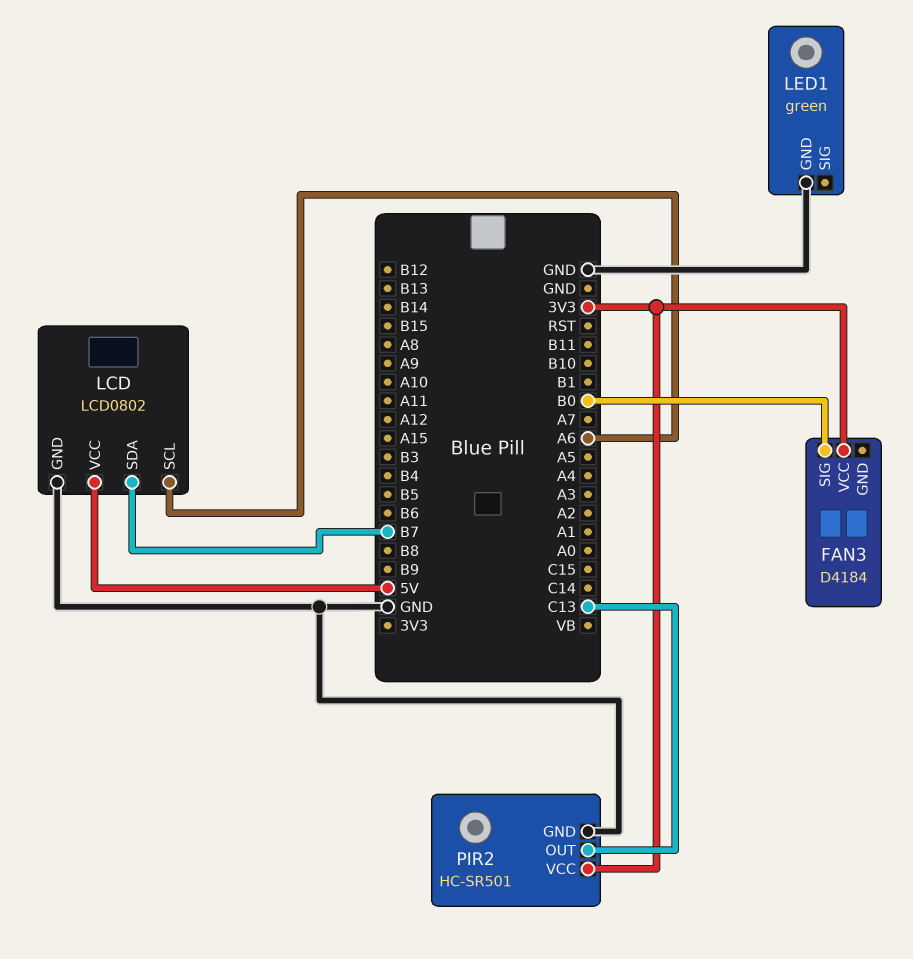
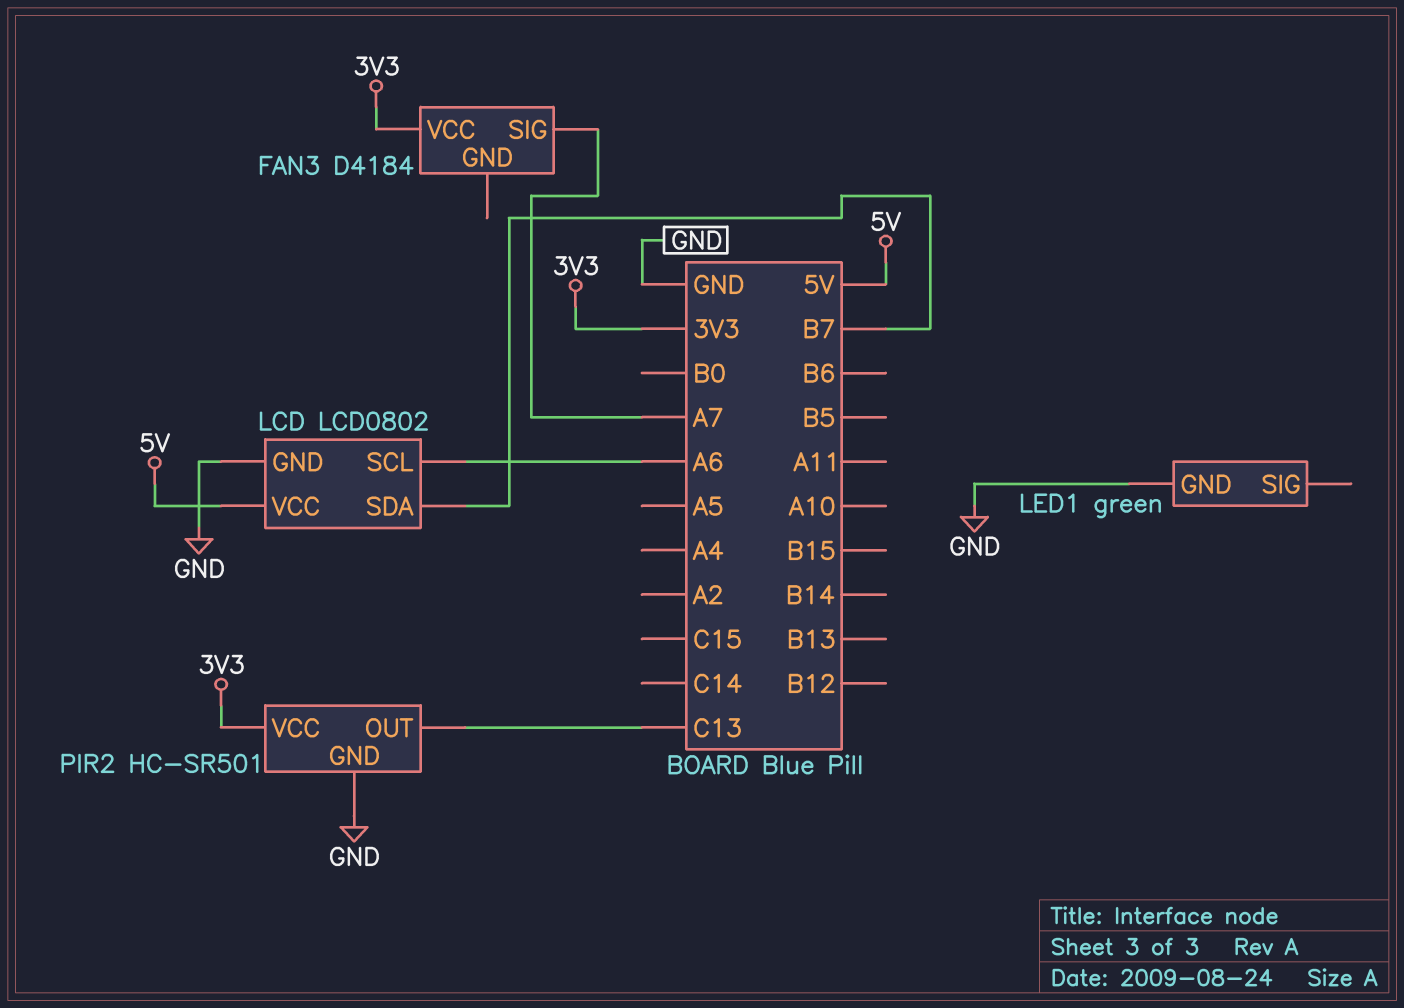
FAN3 pin SIG: B0 -> A7

